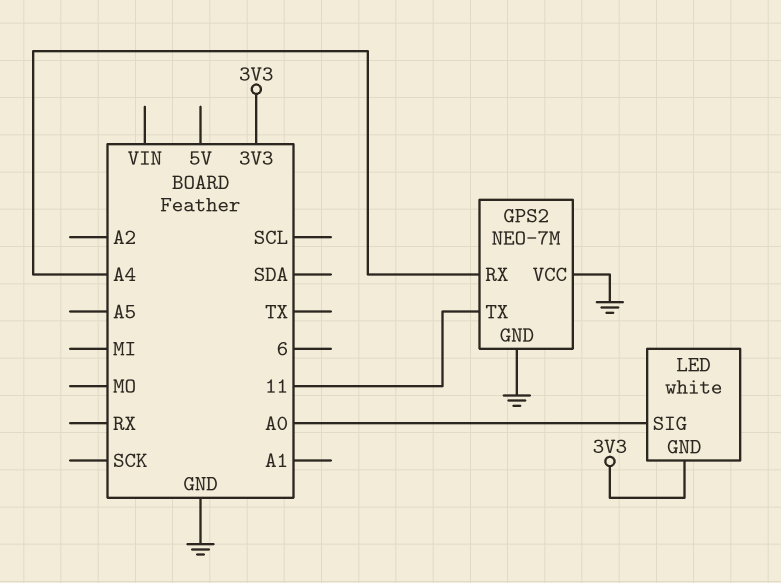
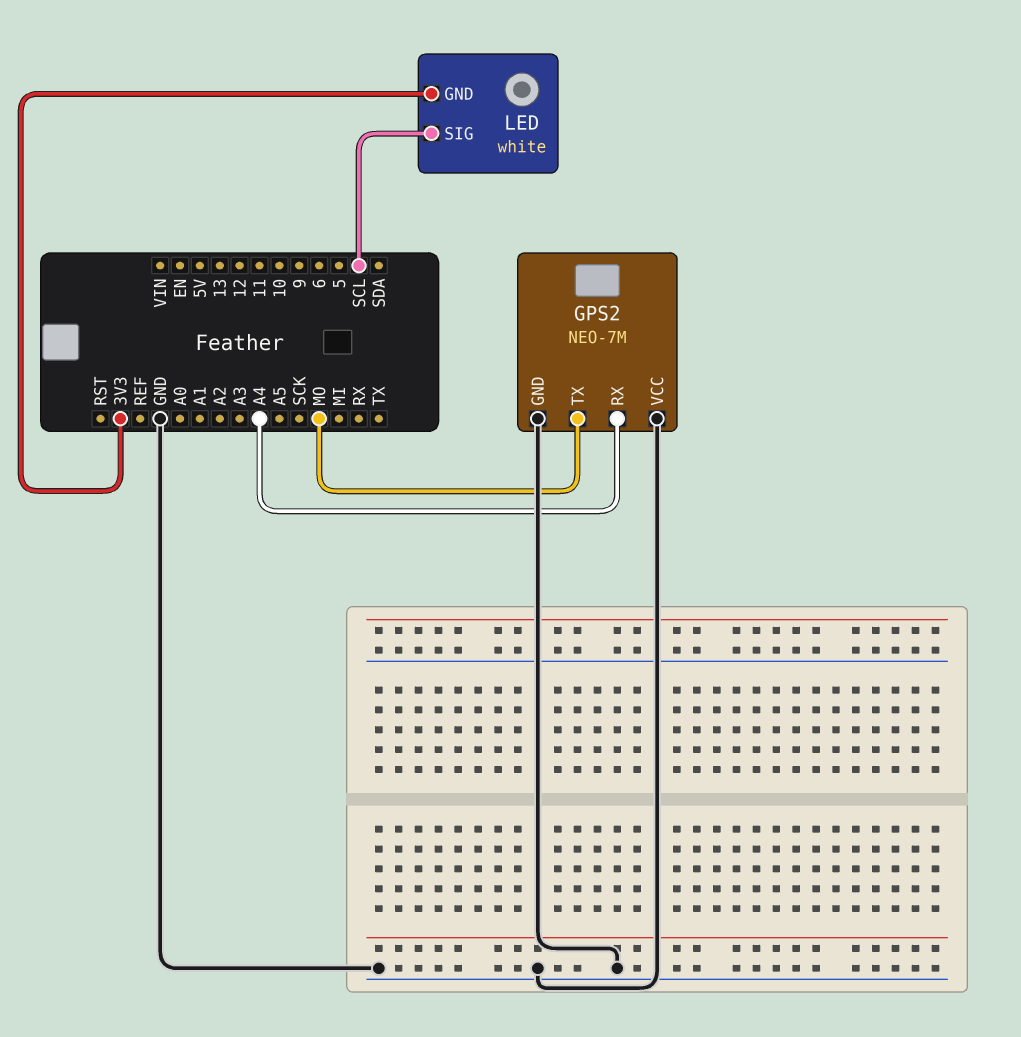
GPS2 pin TX: 11 -> MO
LED pin SIG: A0 -> SCL

